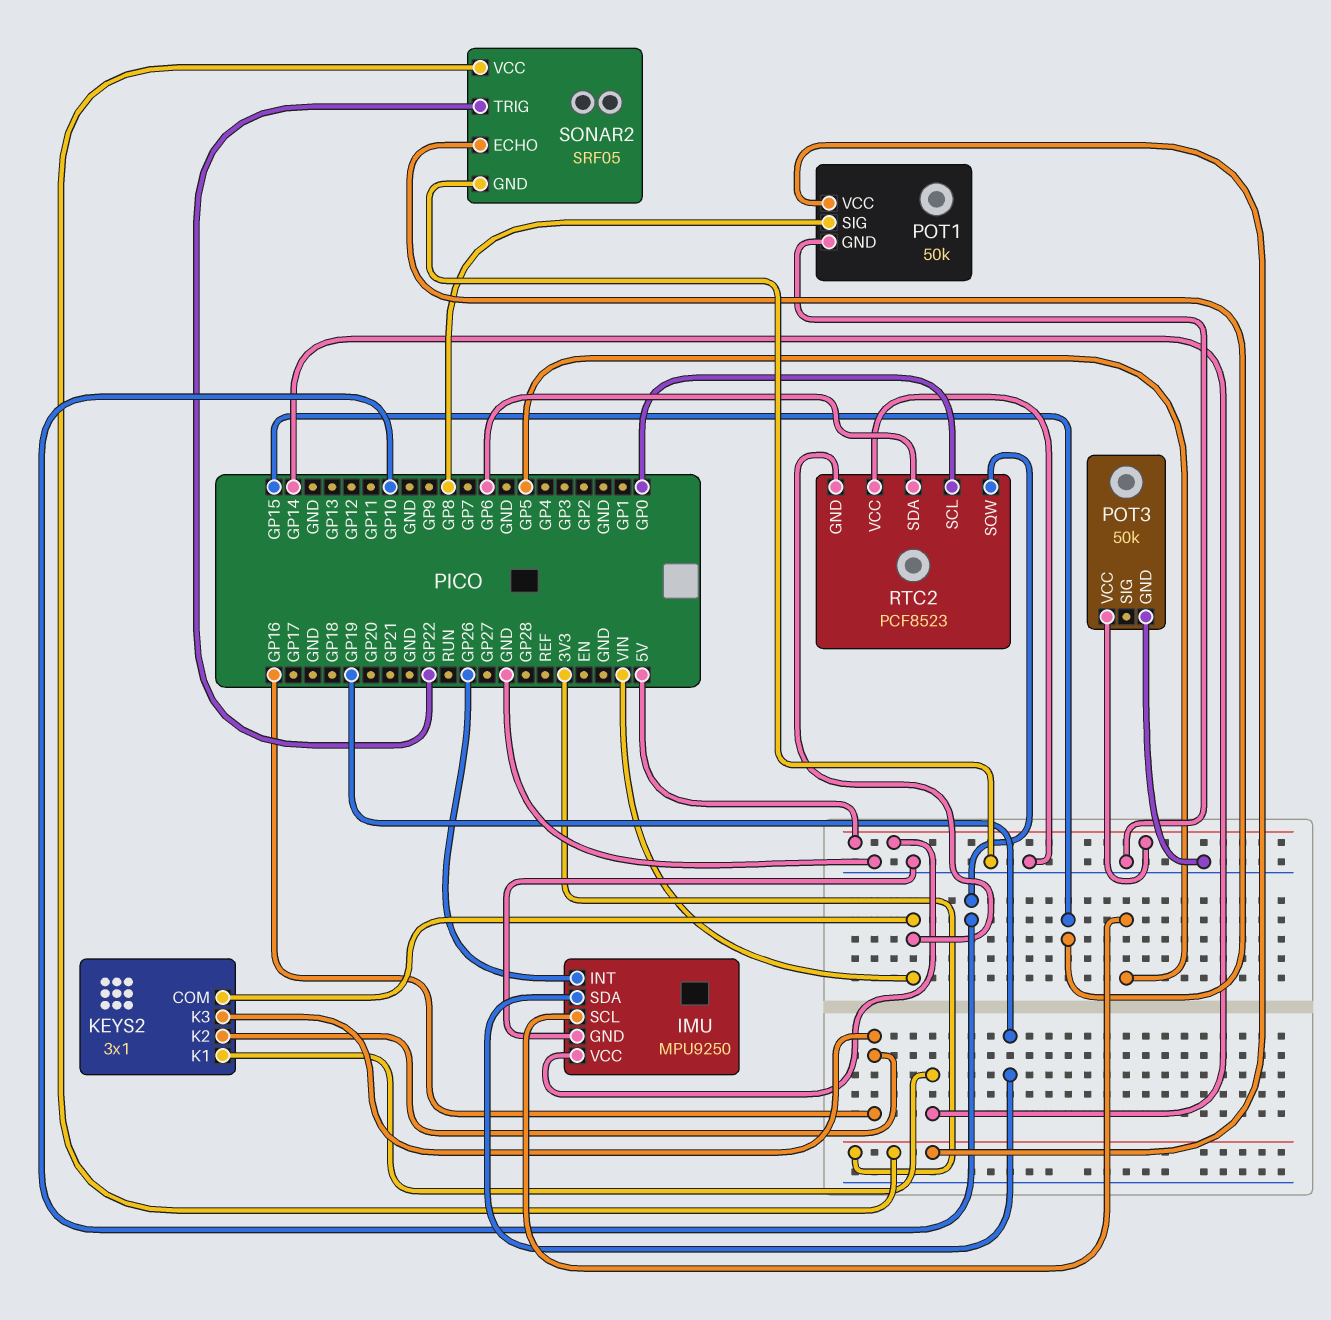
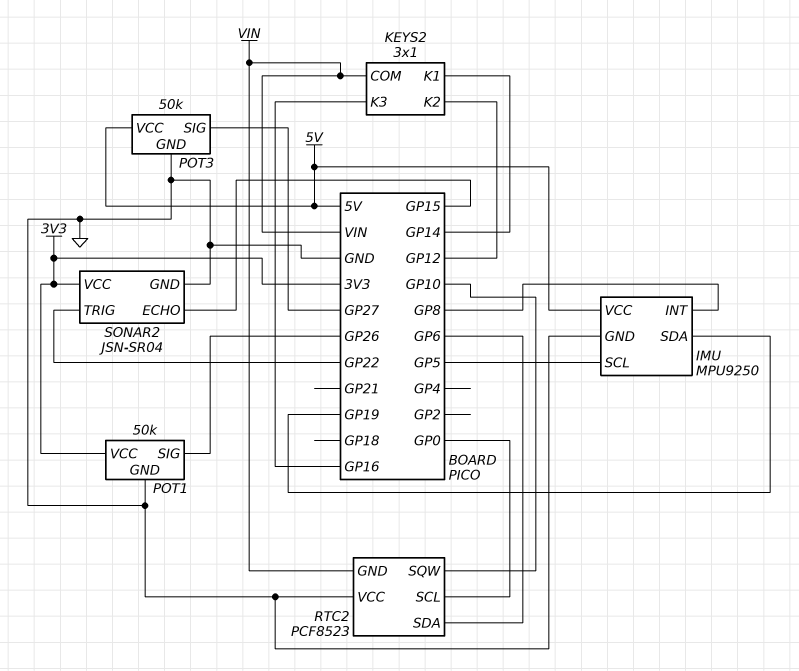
IMU pin INT: GP26 -> GP8
KEYS2 pin K2: GP16 -> GP12
POT1 pin SIG: GP8 -> GP26
POT3 pin SIG: none -> GP27
SONAR2: SRF05 -> JSN-SR04

